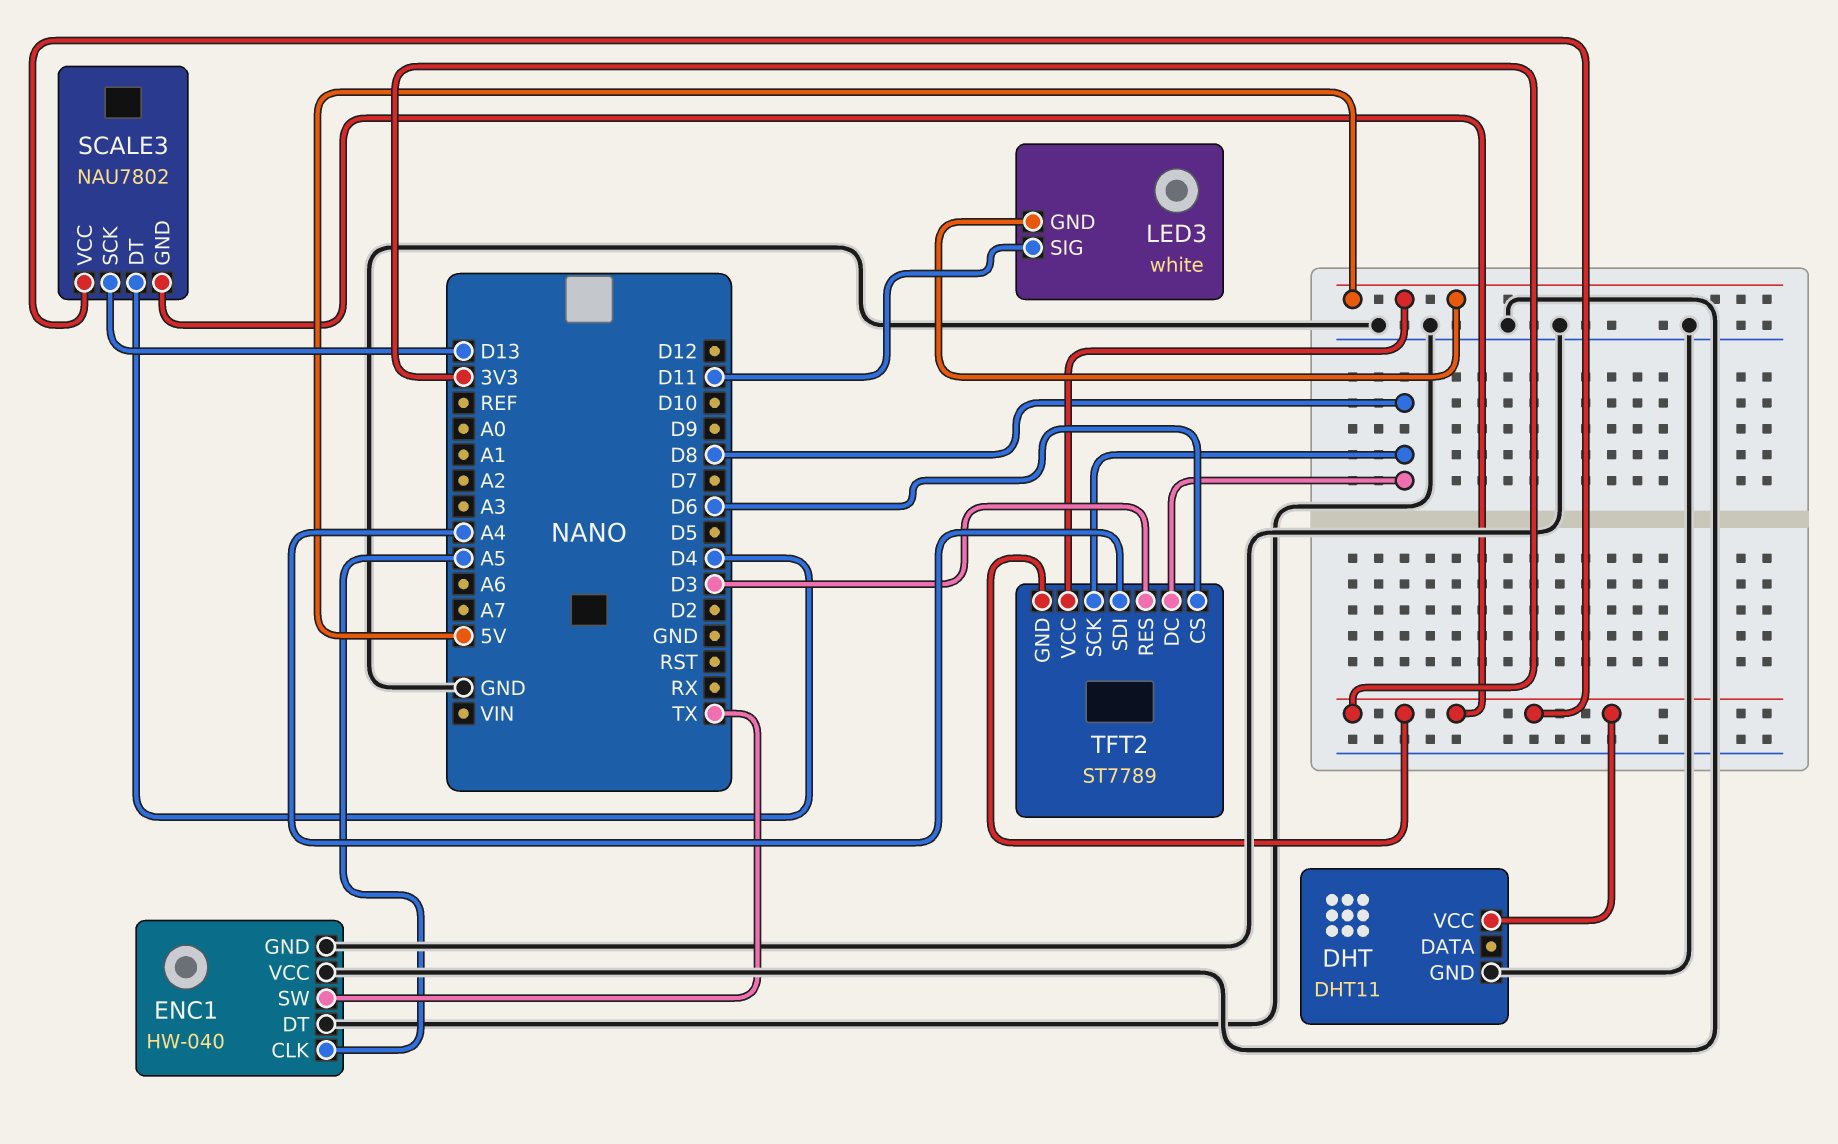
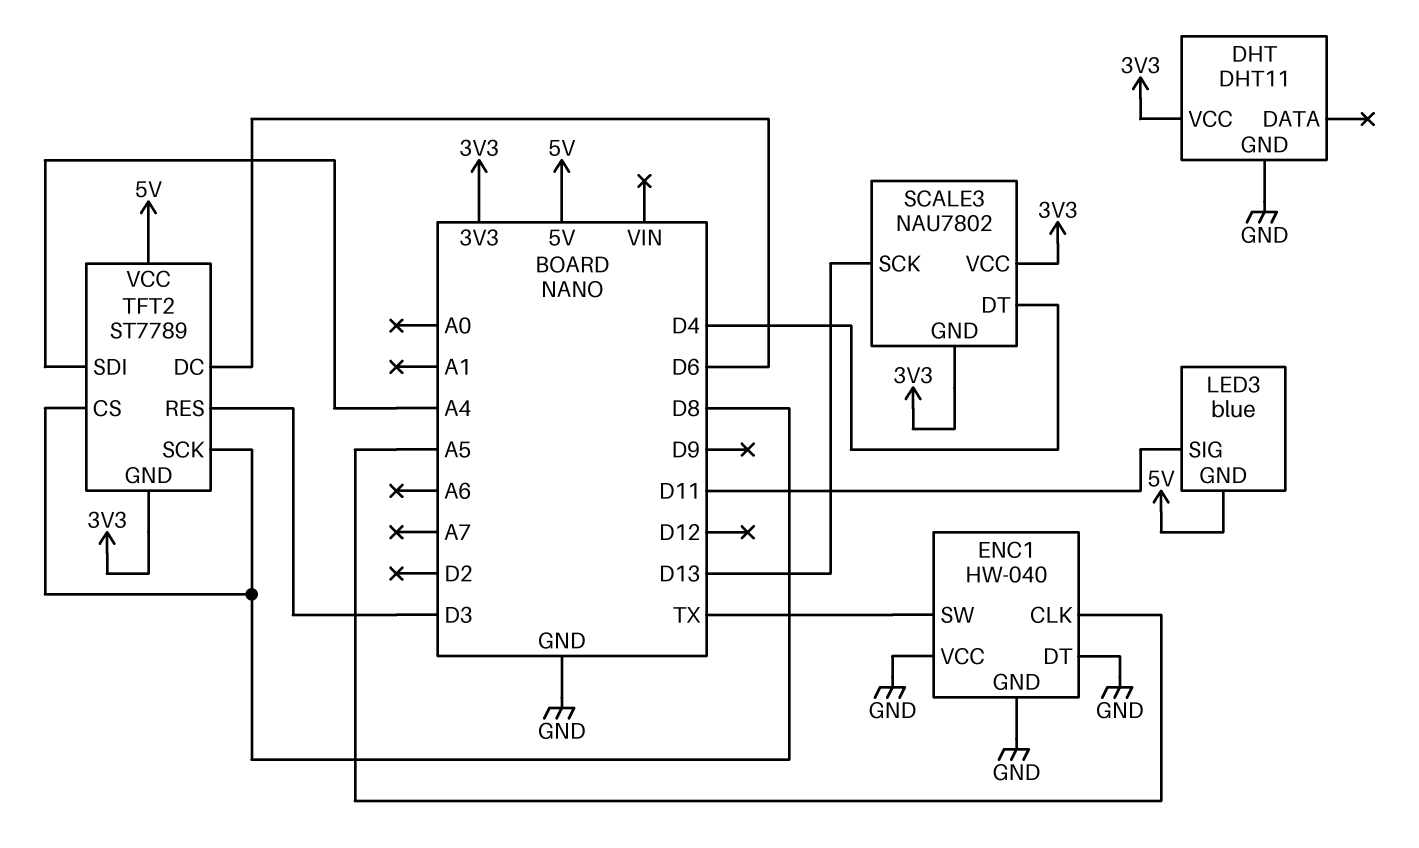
LED3: white -> blue
TFT2 pin CS: D6 -> D8
TFT2 pin DC: D8 -> D6

